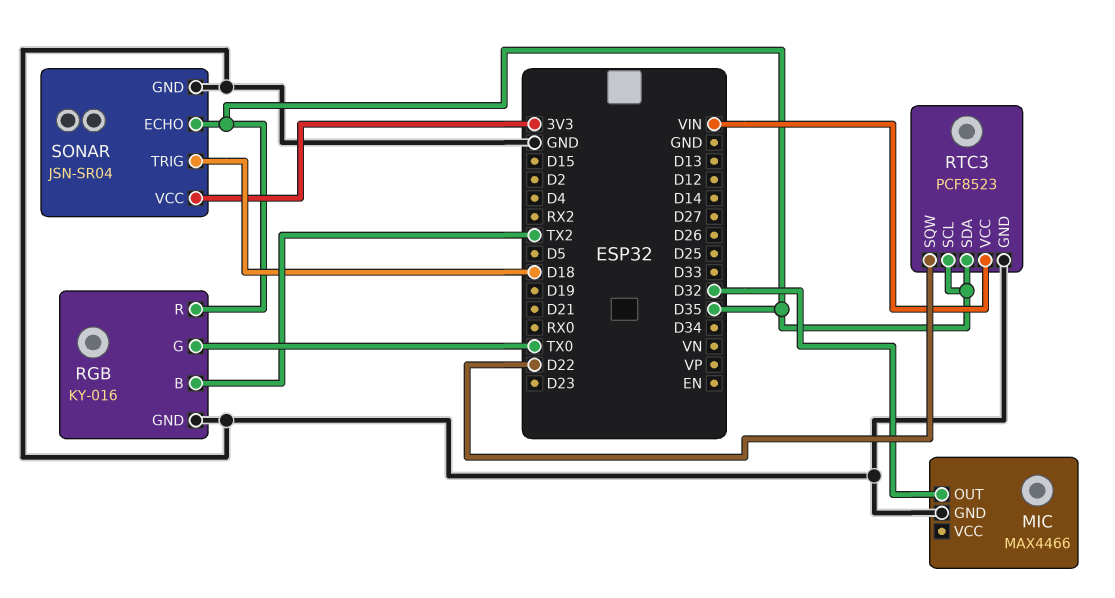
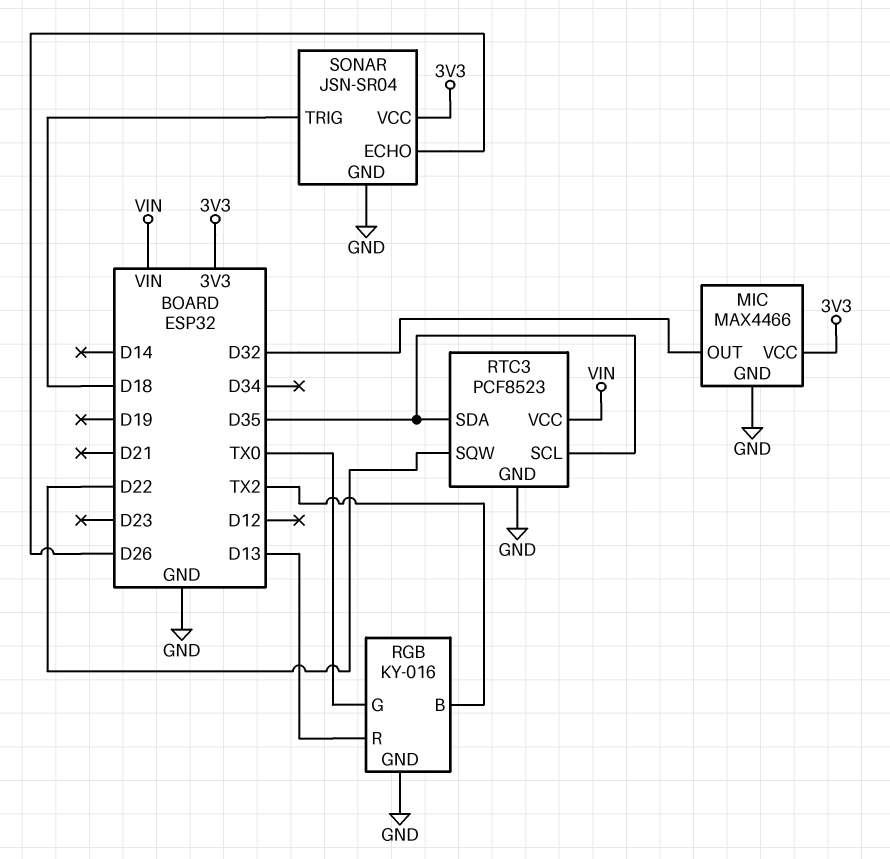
MIC pin VCC: none -> 3V3
RGB pin R: D35 -> D13
SONAR pin ECHO: D35 -> D26

